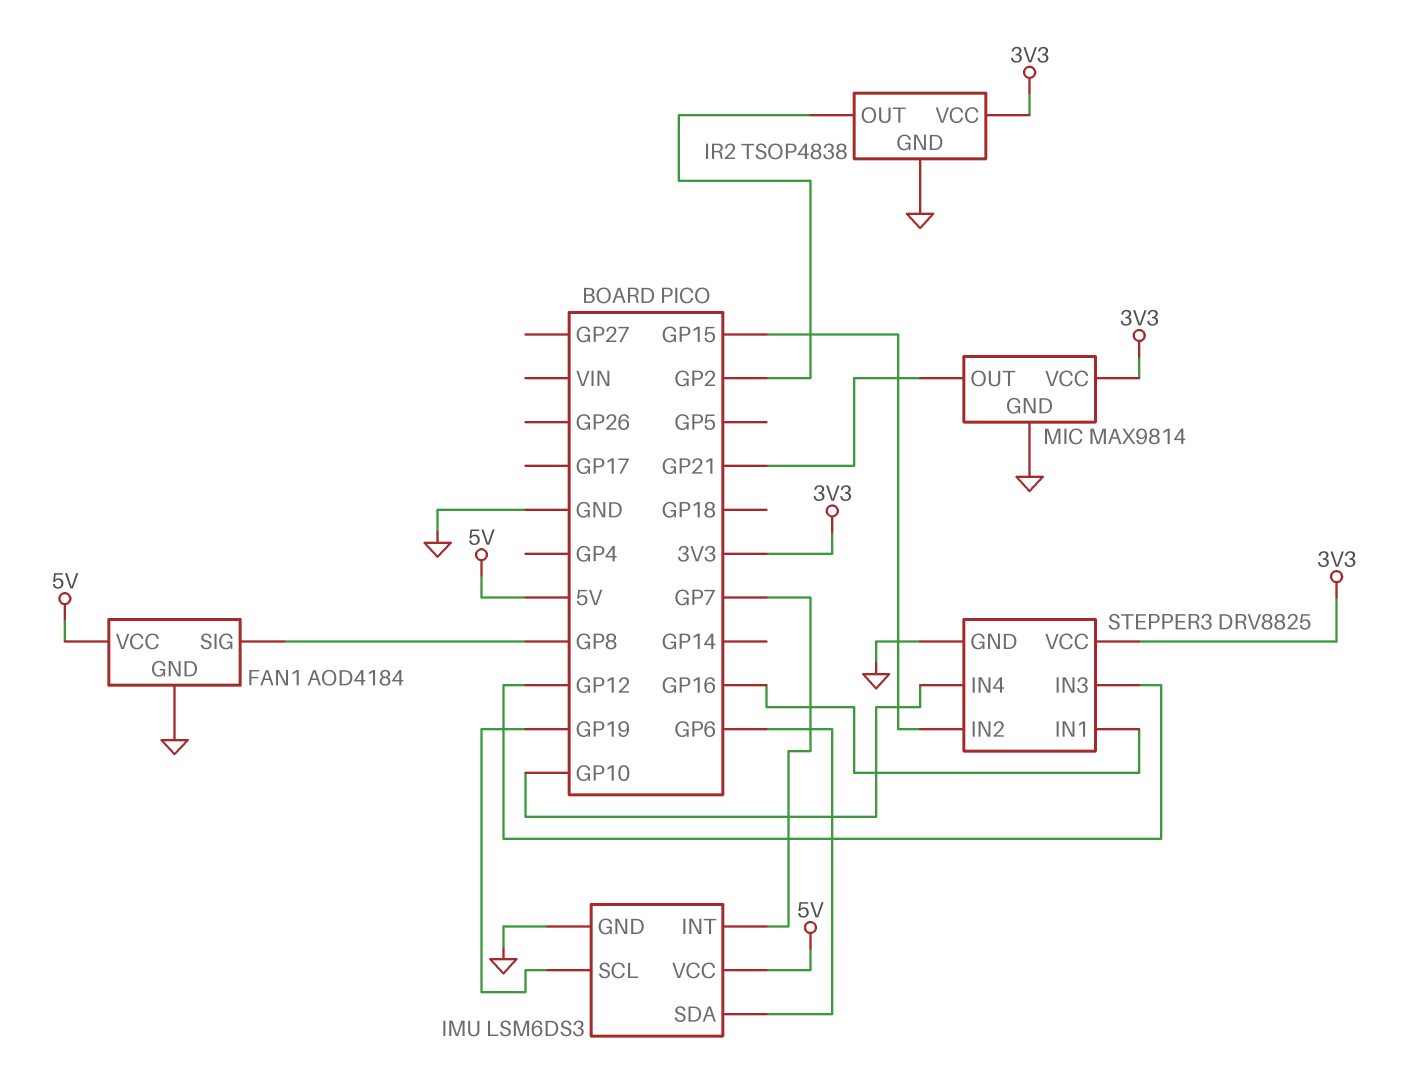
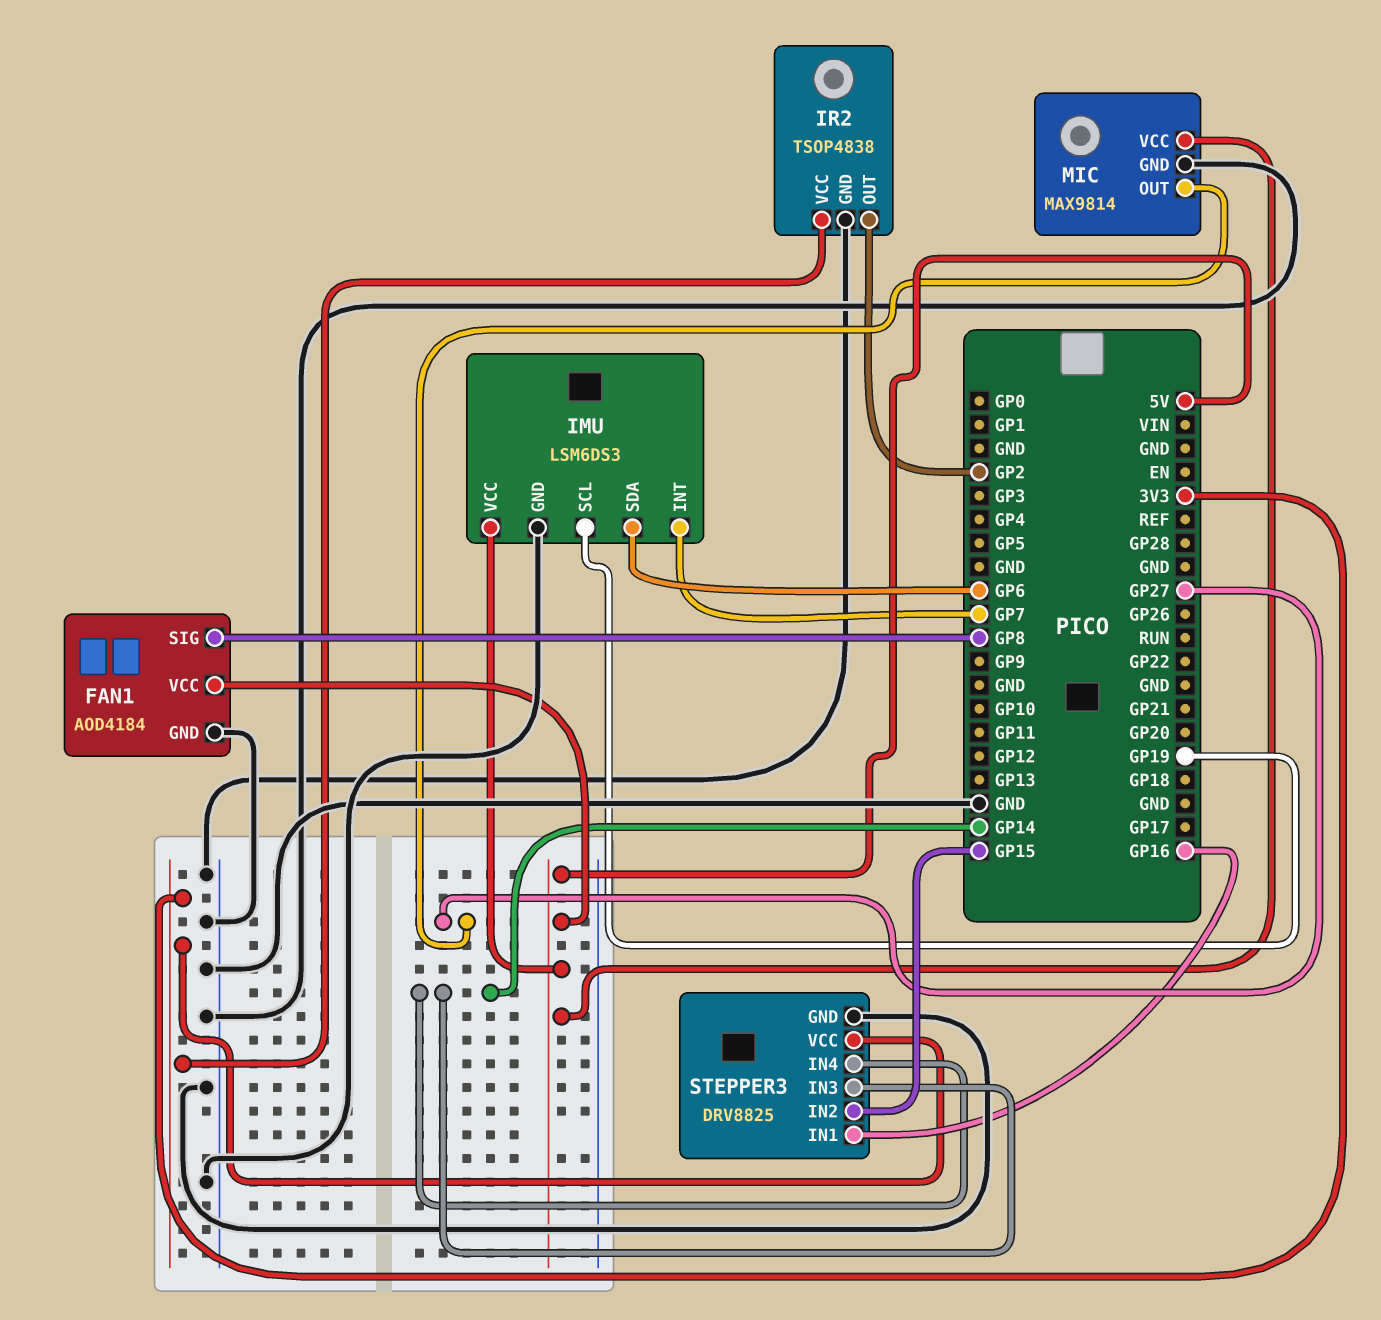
MIC pin OUT: GP21 -> GP27
MIC pin VCC: 3V3 -> 5V
STEPPER3 pin IN3: GP12 -> GP14
STEPPER3 pin IN4: GP10 -> GP14

